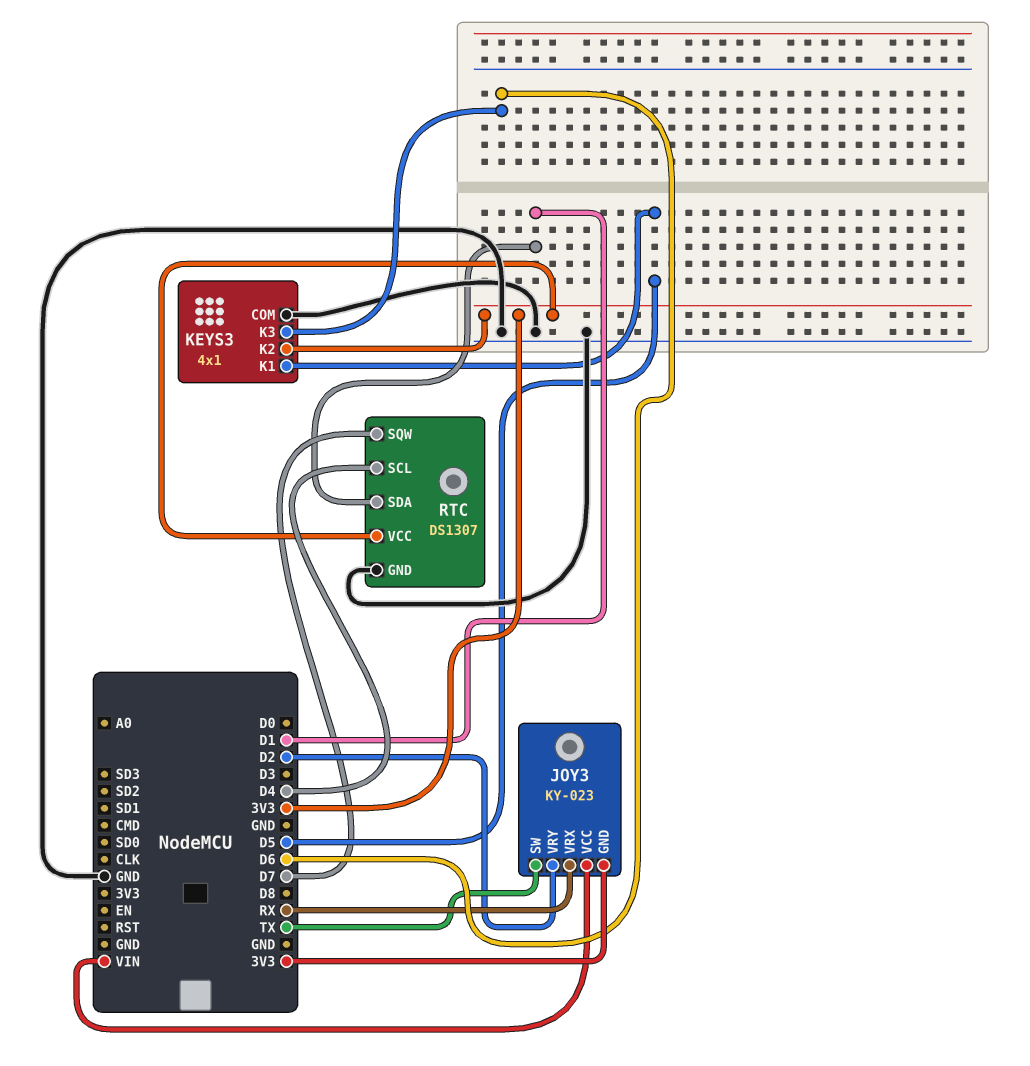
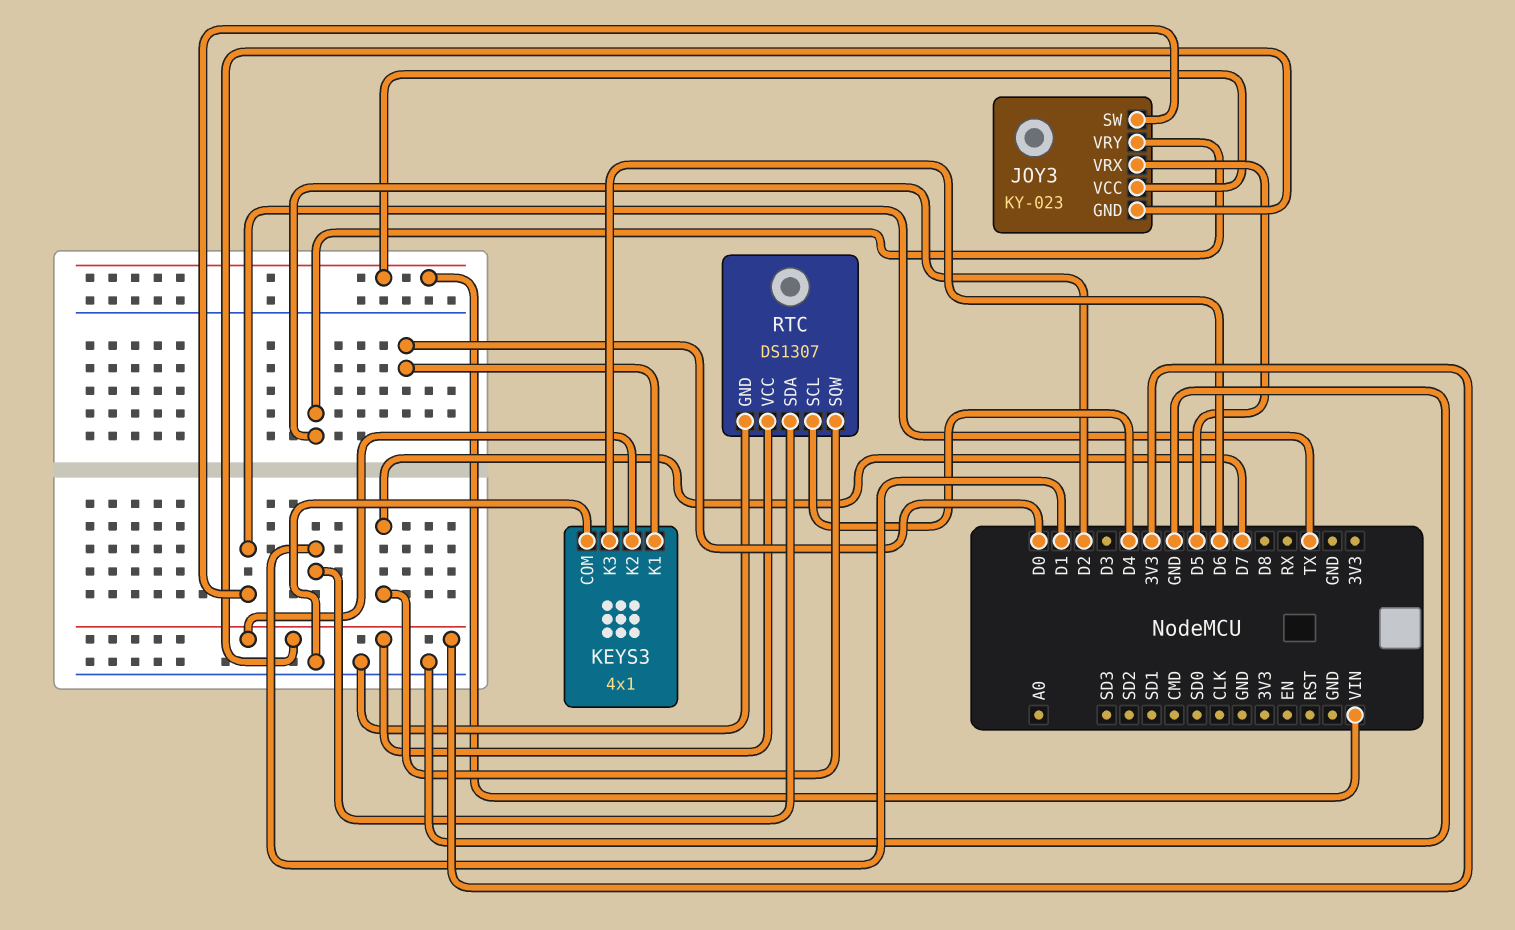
JOY3 pin VRX: RX -> D5
KEYS3 pin K1: D5 -> D0

